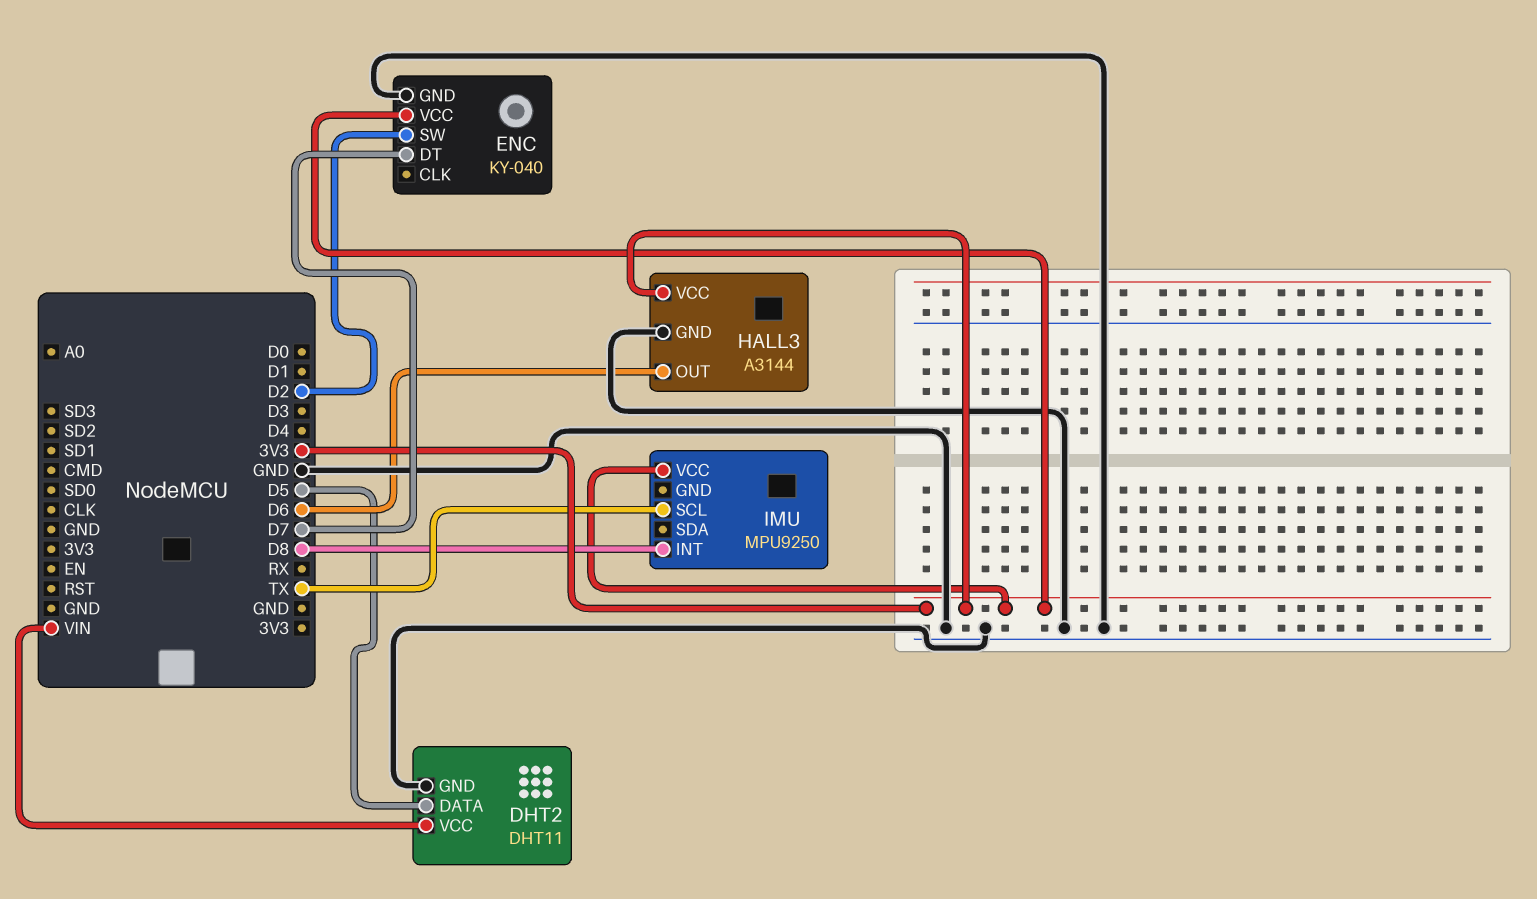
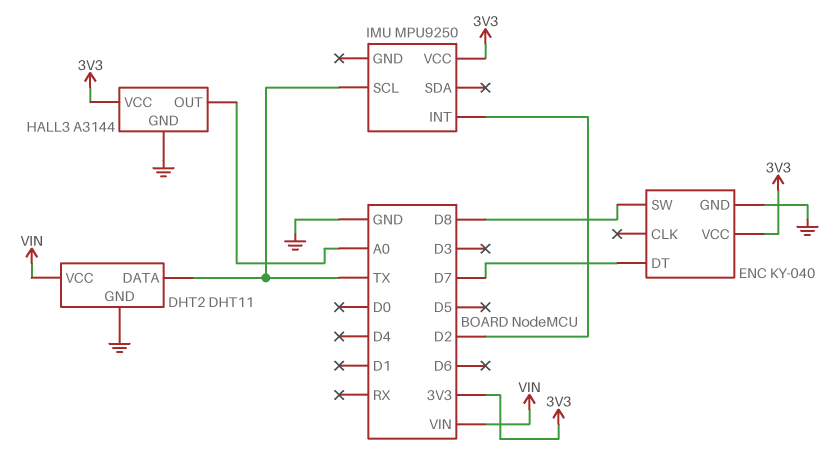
DHT2 pin DATA: D5 -> TX
ENC pin SW: D2 -> D8
HALL3 pin OUT: D6 -> A0
IMU pin INT: D8 -> D2

